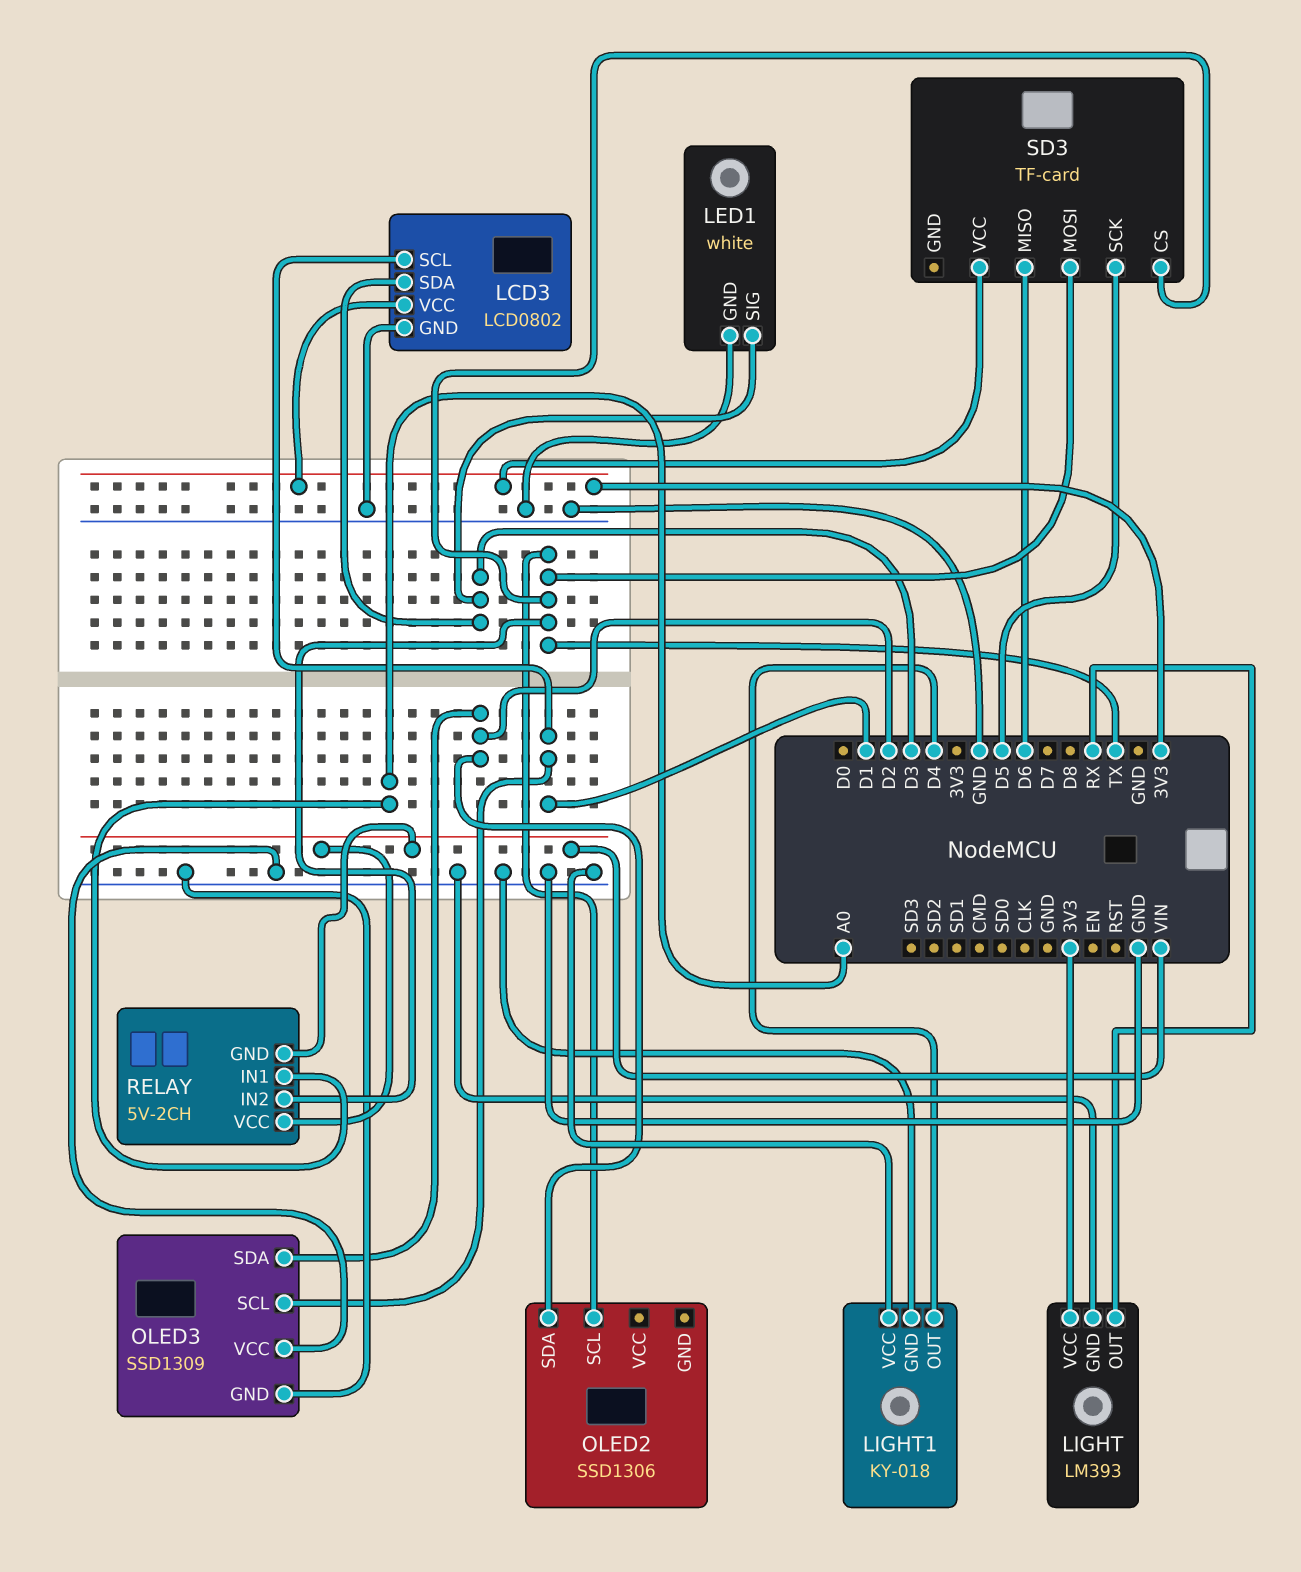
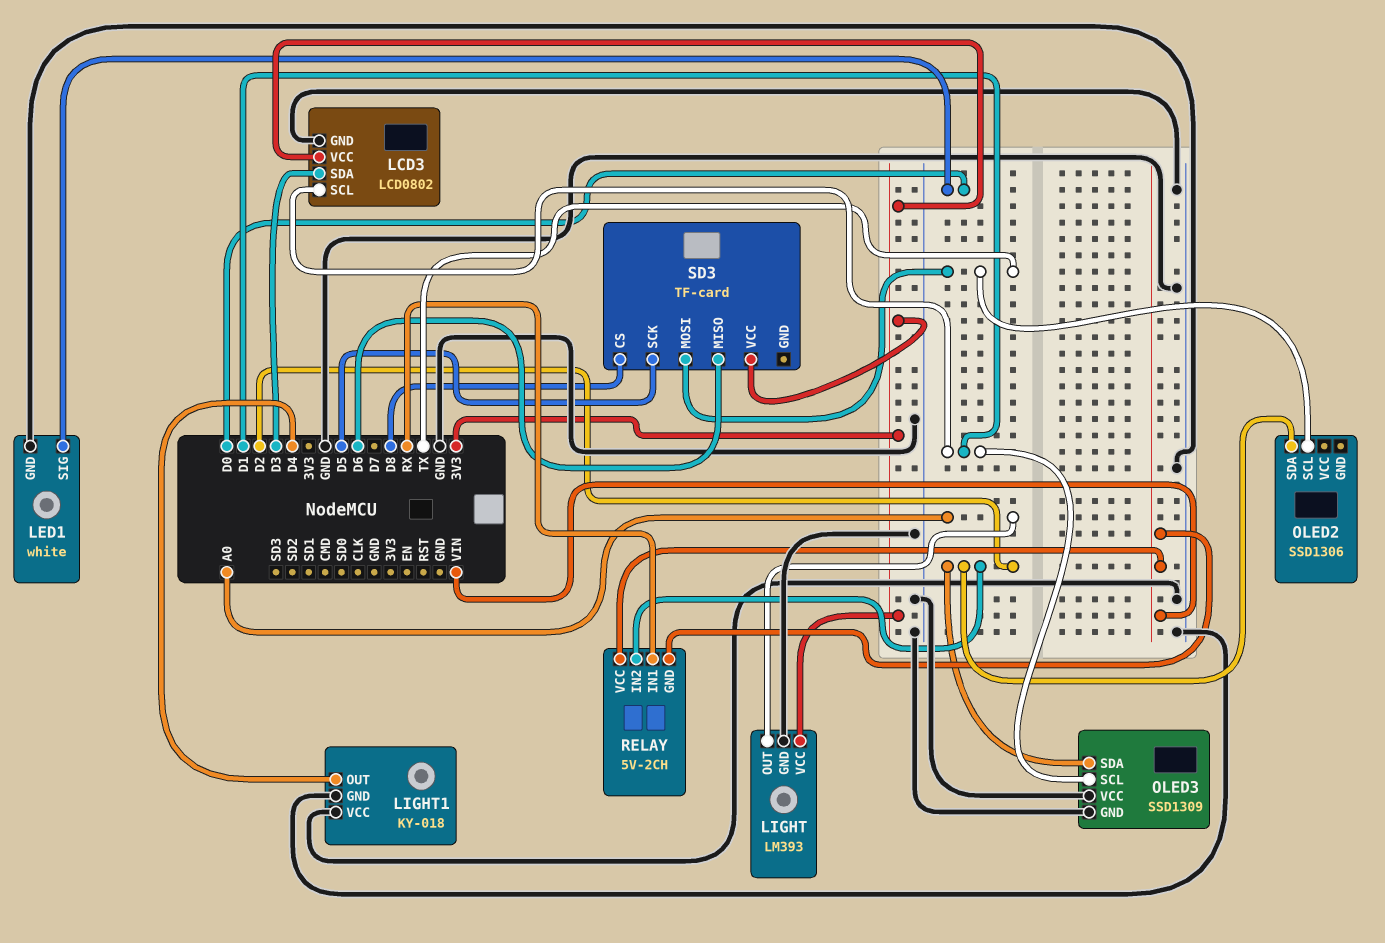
LED1 pin SIG: D3 -> D0
LIGHT pin OUT: RX -> A0
RELAY pin IN1: A0 -> RX
RELAY pin IN2: TX -> D2
SD3 pin CS: TX -> D8

